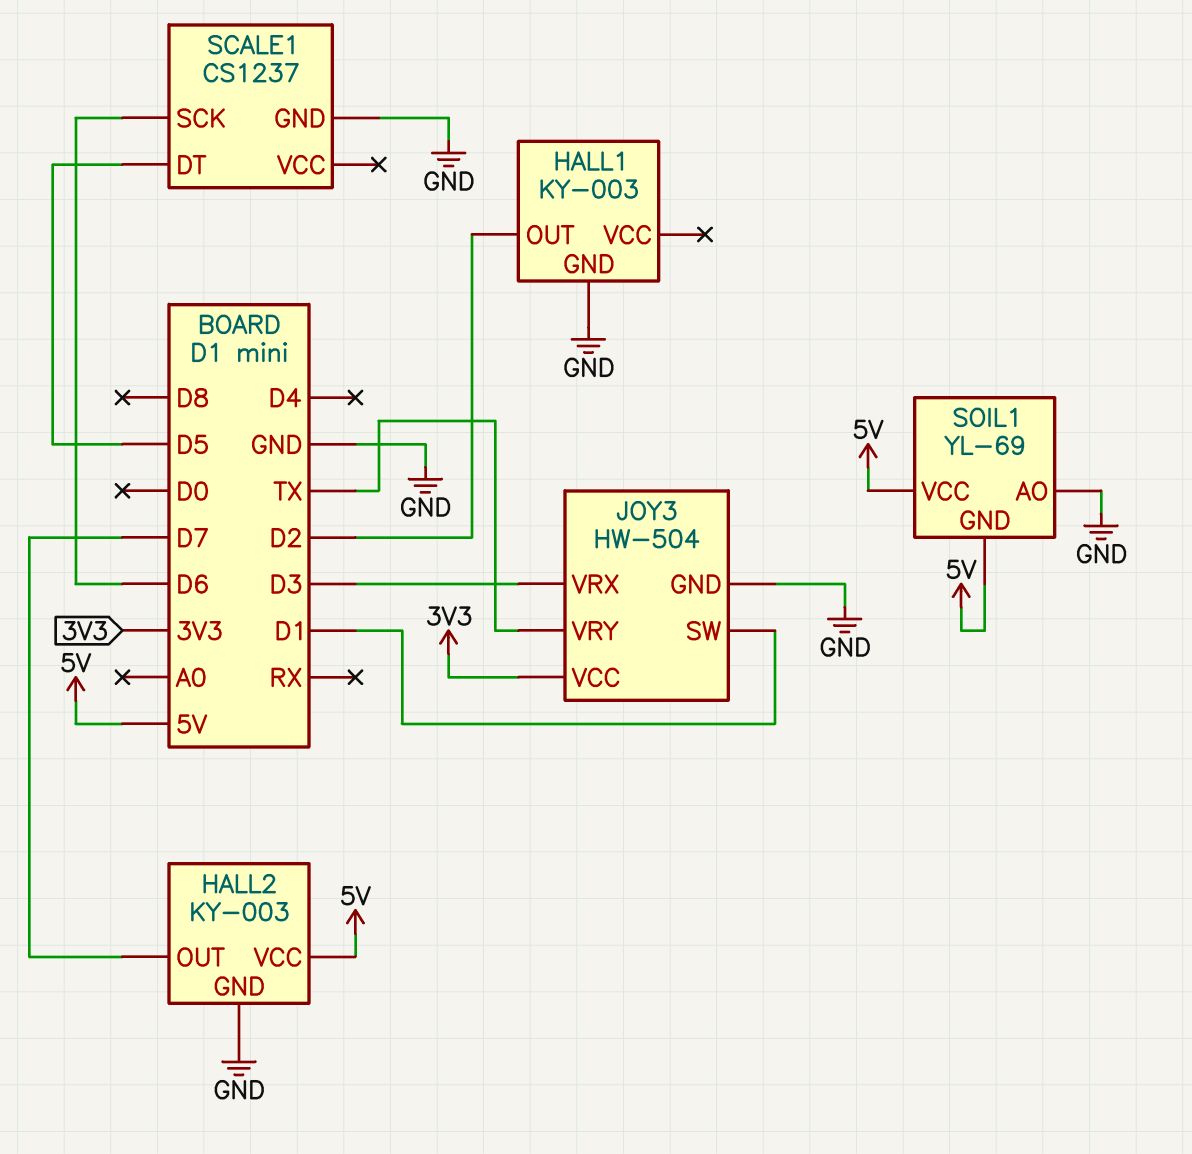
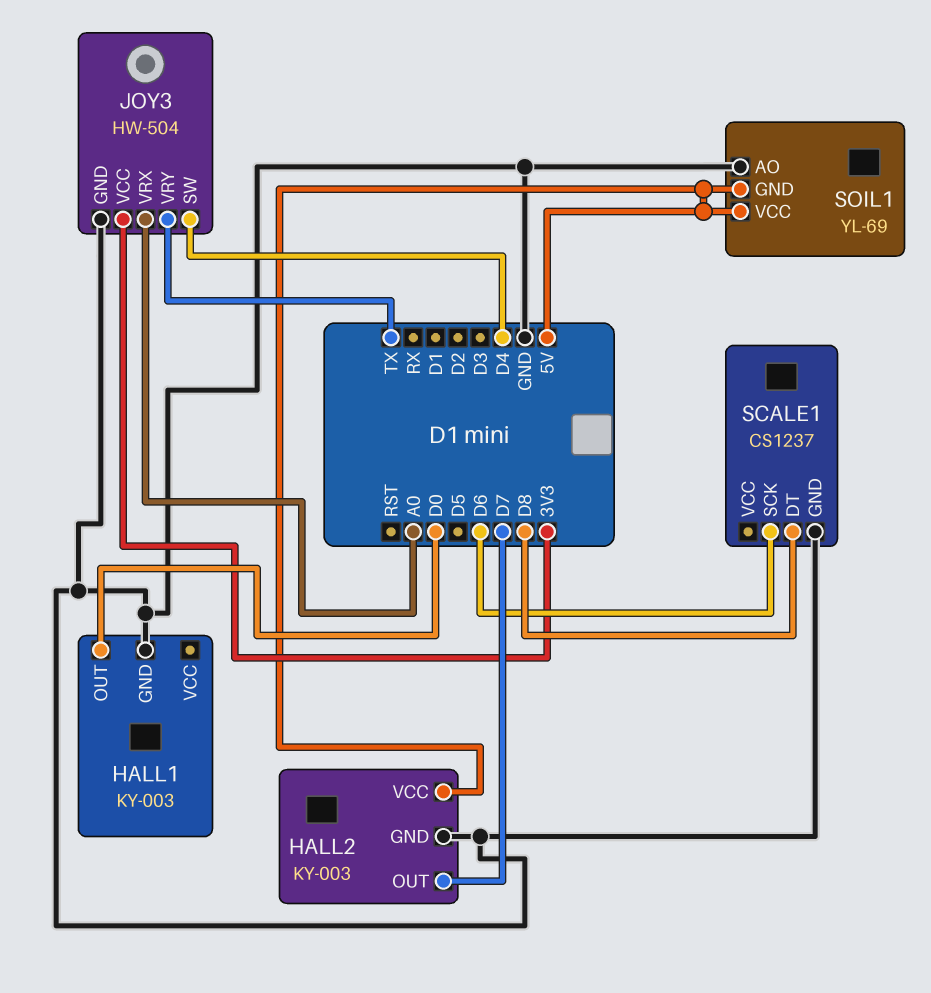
HALL1 pin OUT: D2 -> D0
JOY3 pin SW: D1 -> D4
JOY3 pin VRX: D3 -> A0
SCALE1 pin DT: D5 -> D8

